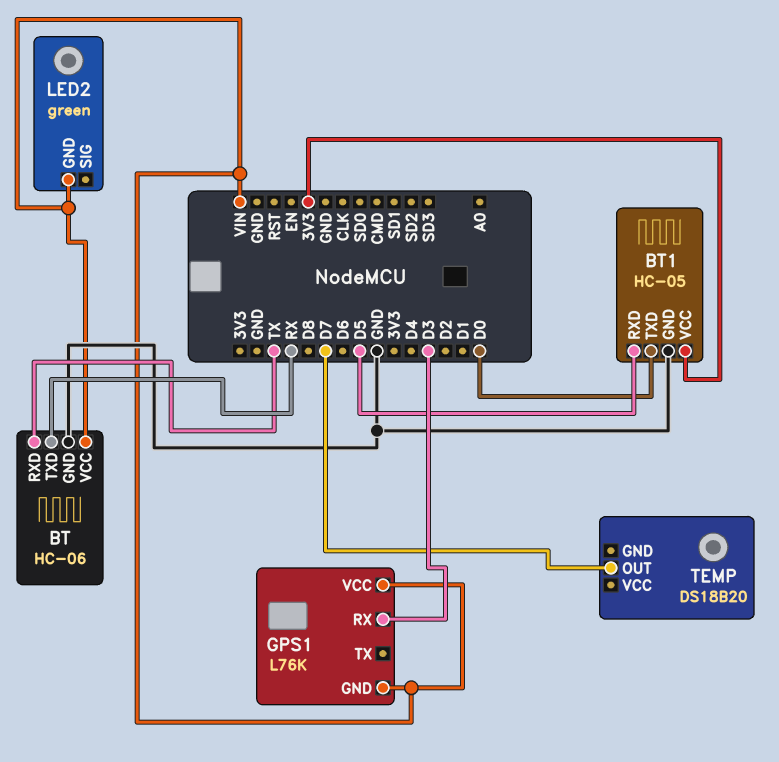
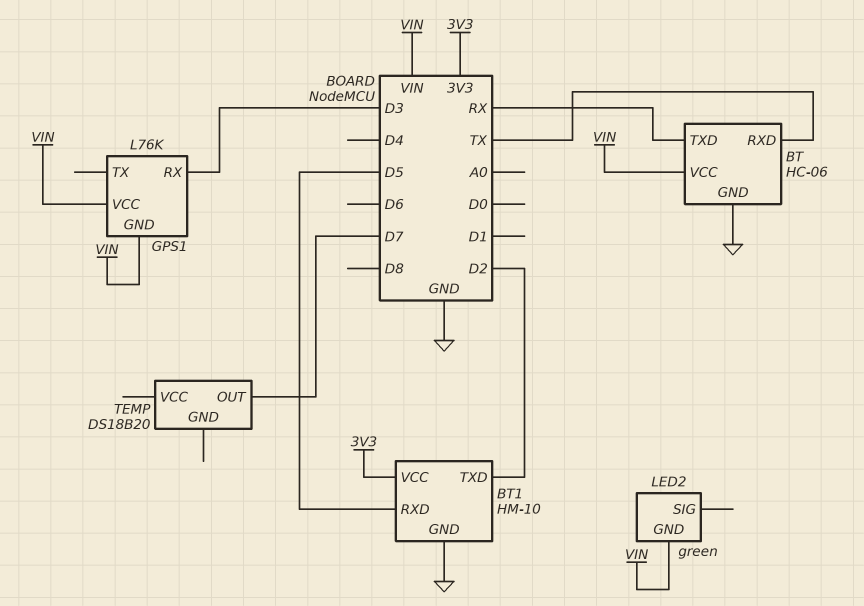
BT1: HC-05 -> HM-10
BT1 pin TXD: D0 -> D2

